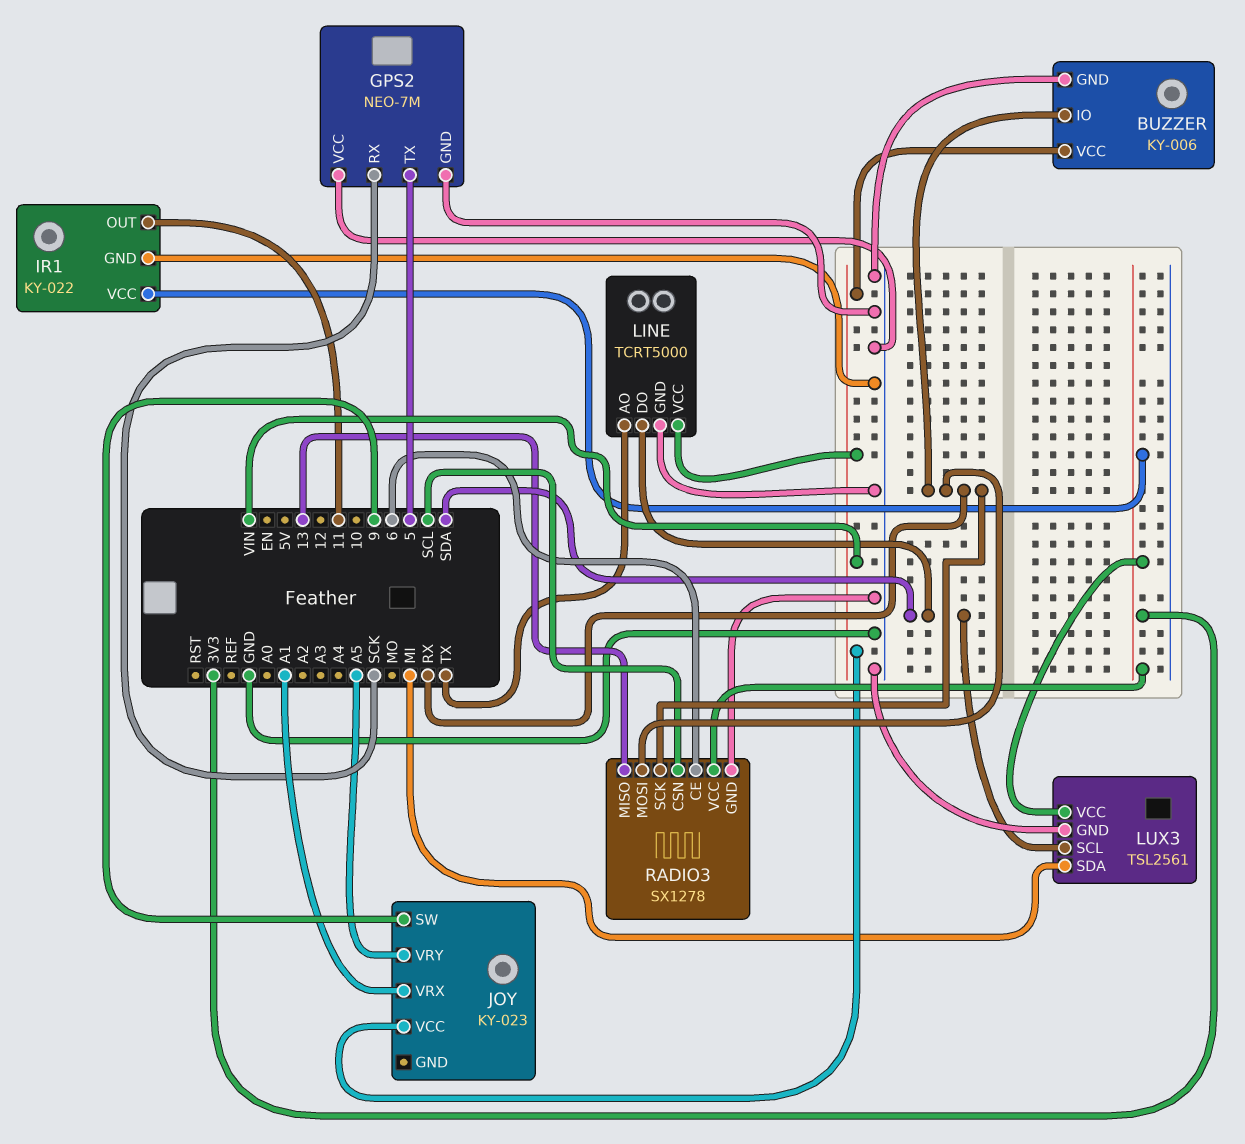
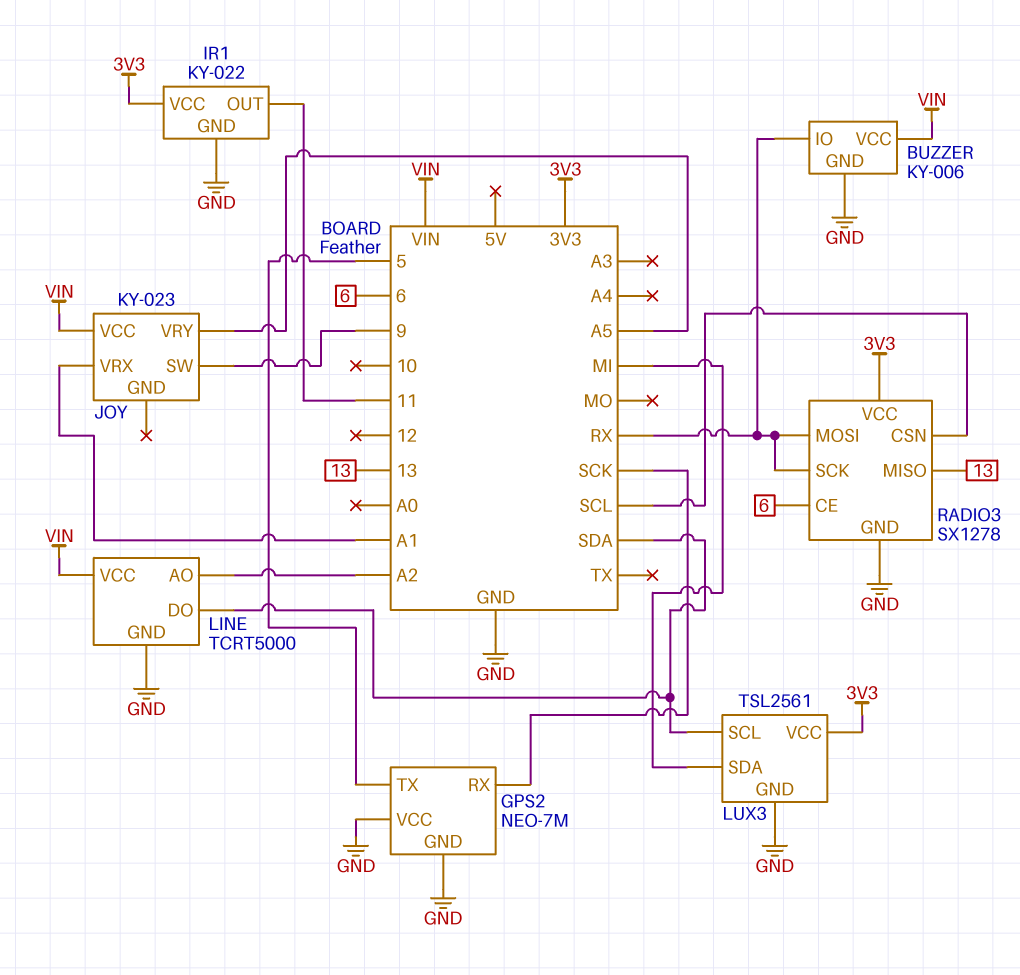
LINE pin AO: TX -> A2

